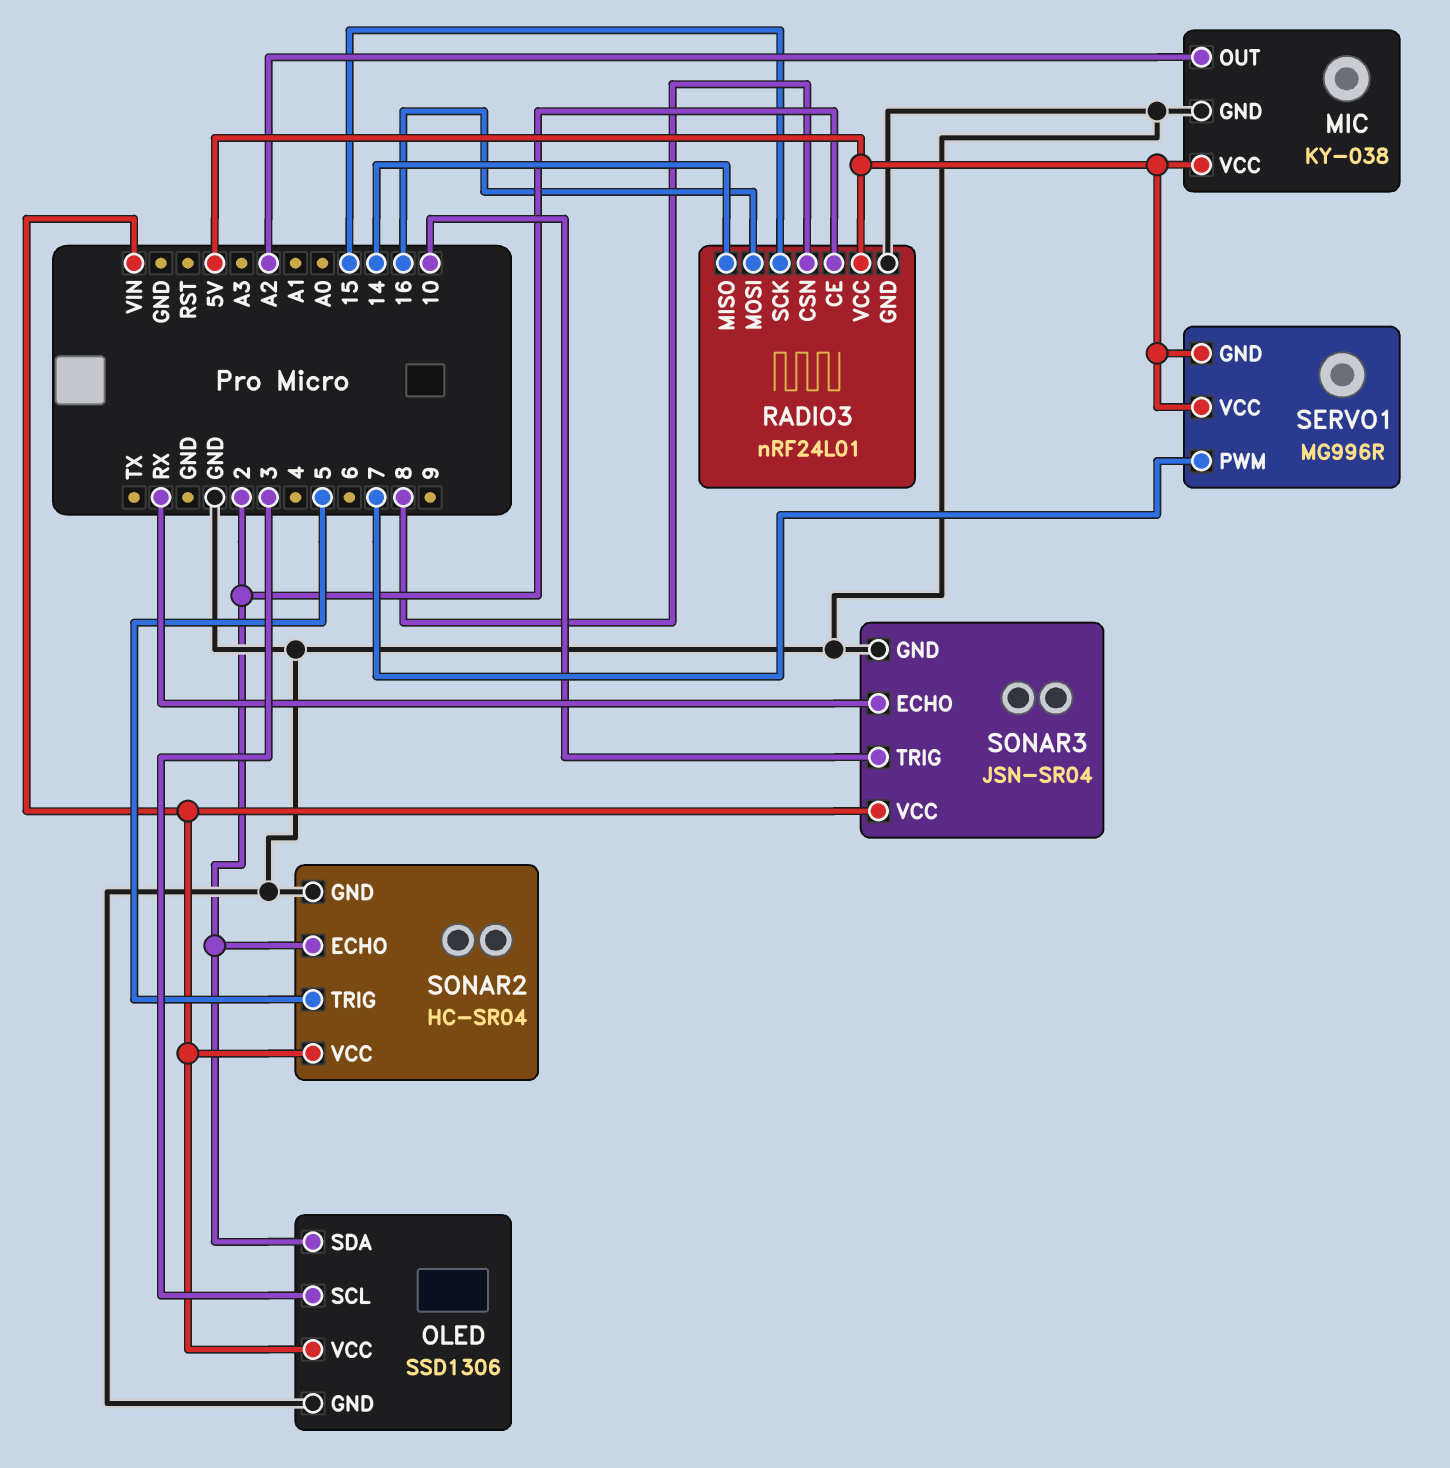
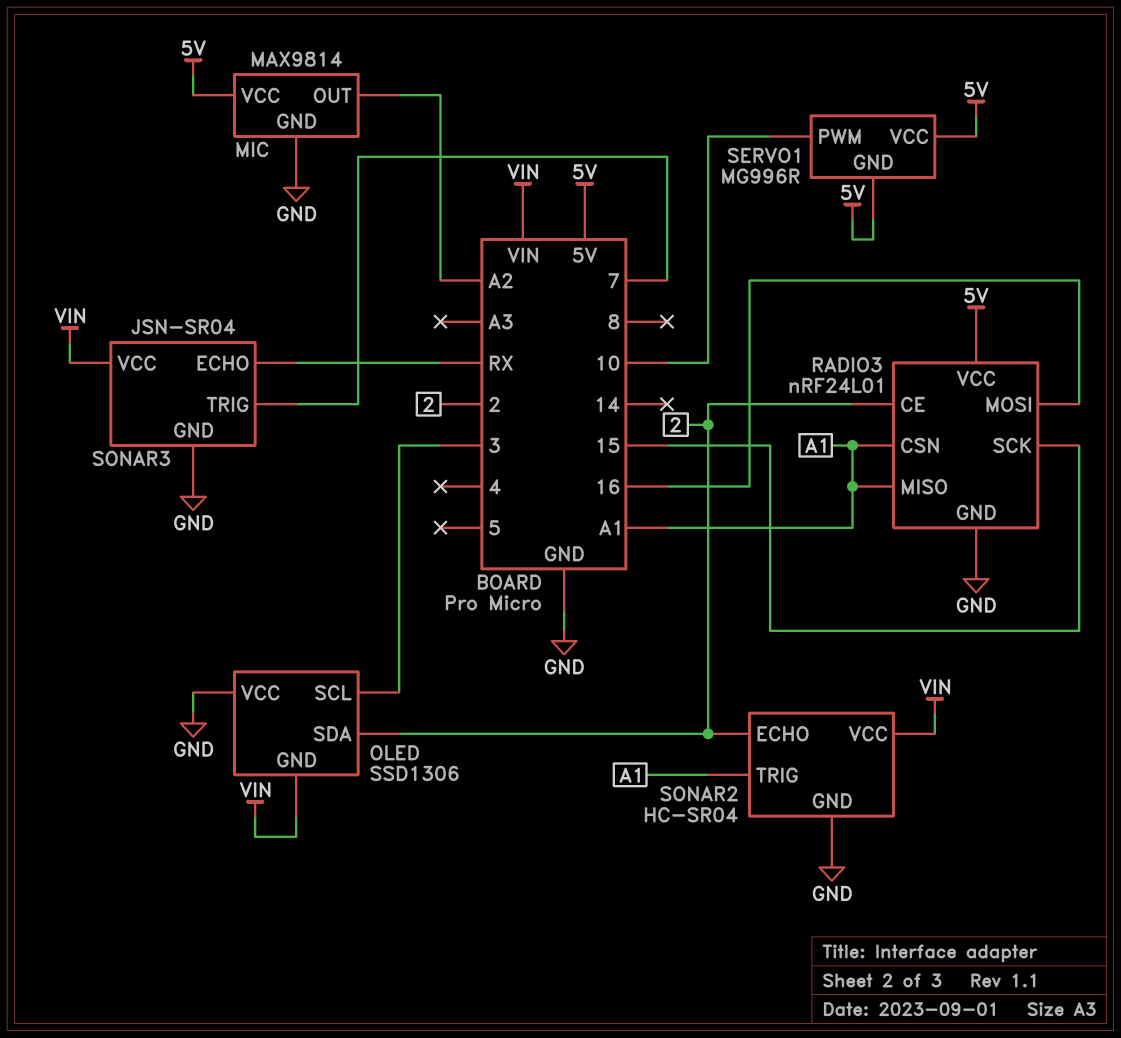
MIC: KY-038 -> MAX9814
OLED pin GND: GND -> VIN
OLED pin VCC: VIN -> GND
RADIO3 pin CSN: 8 -> A1
RADIO3 pin MISO: 14 -> A1
SERVO1 pin PWM: 7 -> 10
SONAR2 pin TRIG: 5 -> A1
SONAR3 pin TRIG: 10 -> 7

